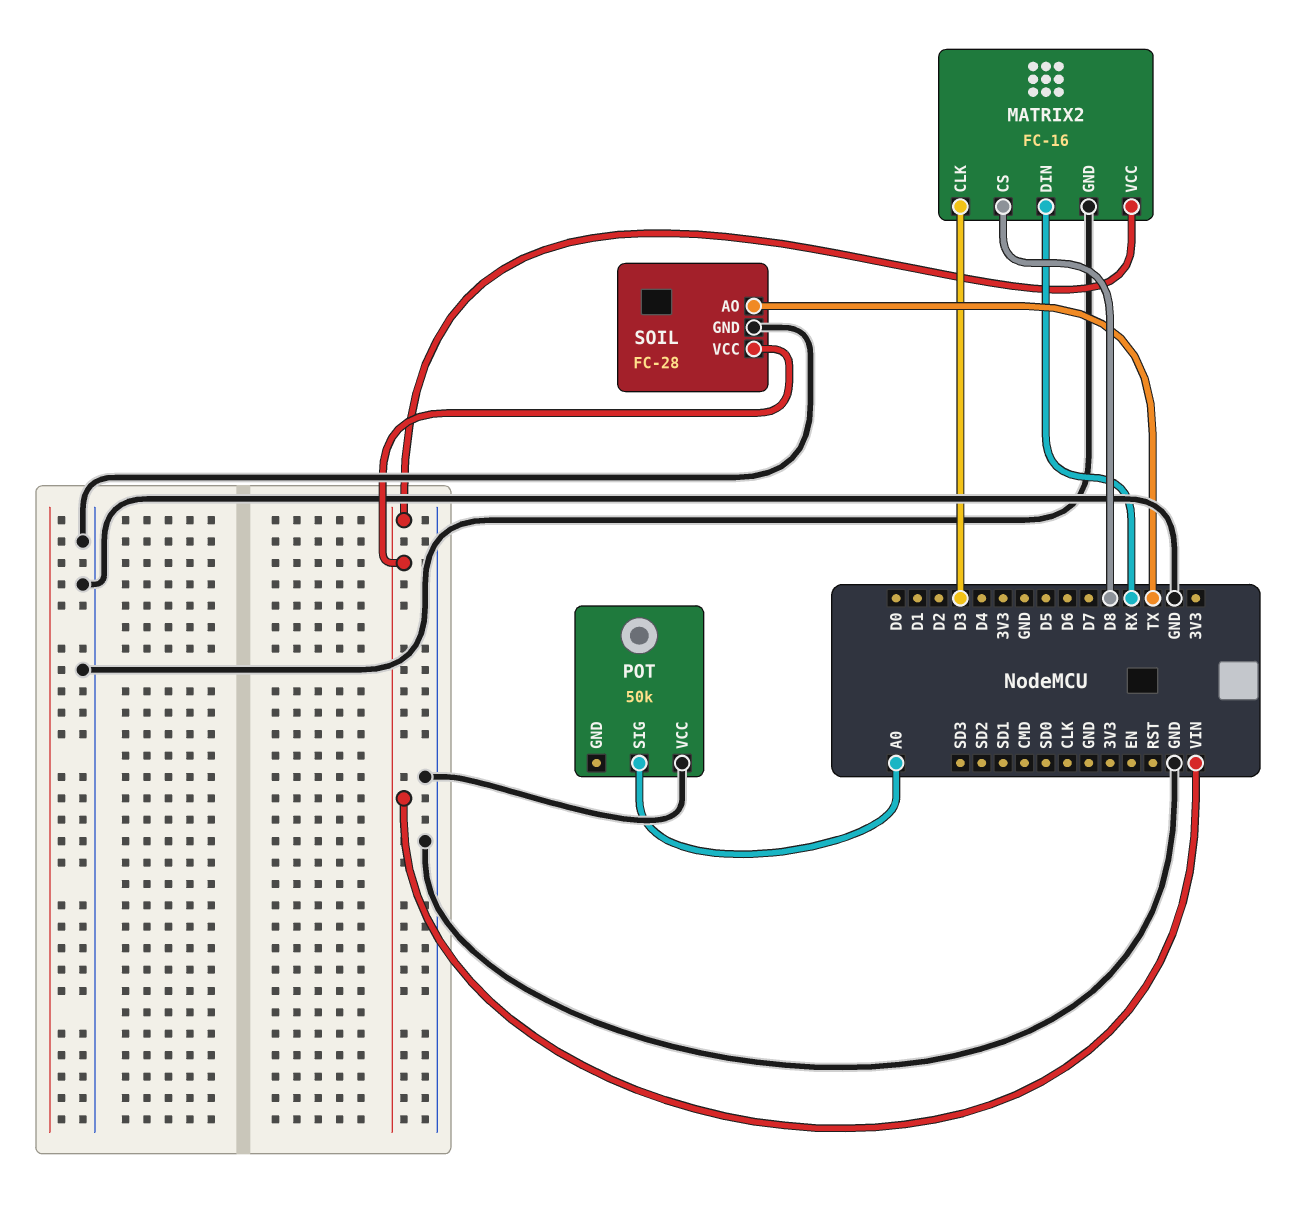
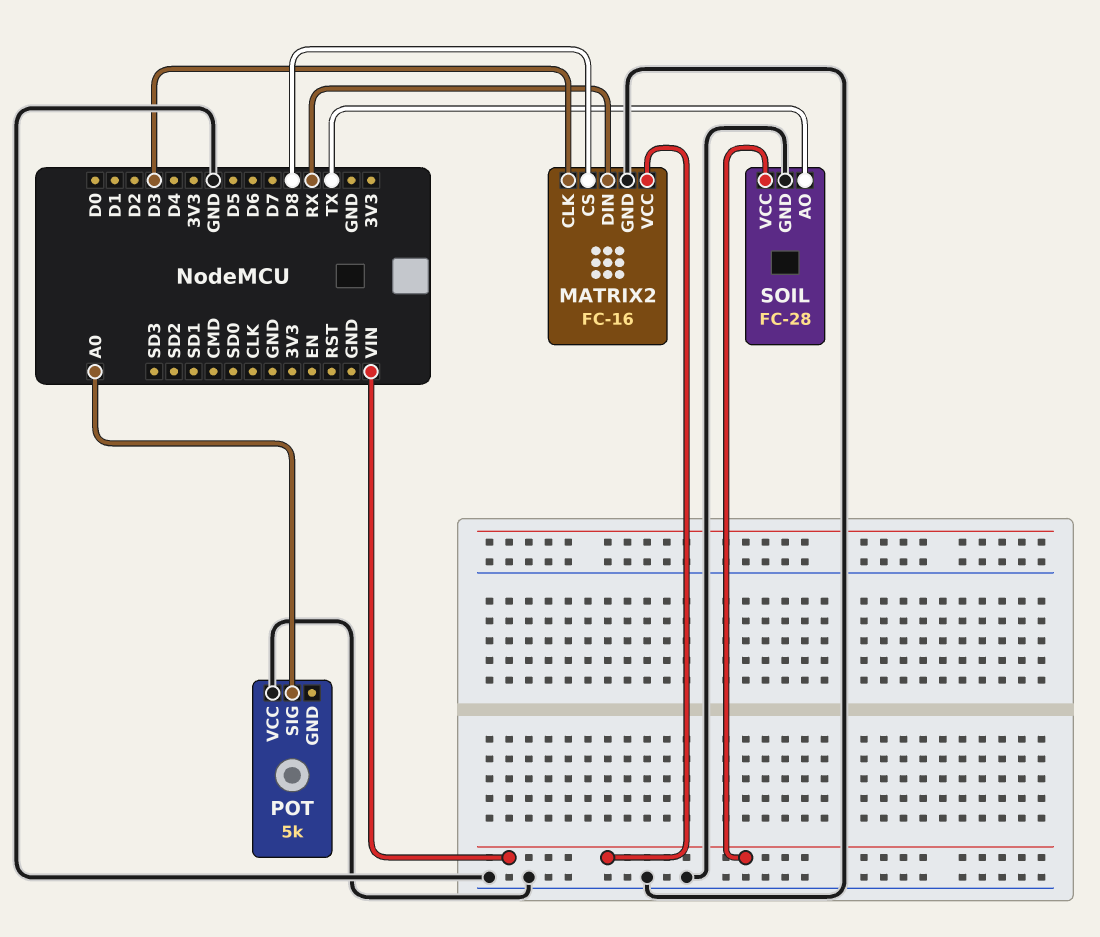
POT: 50k -> 5k

